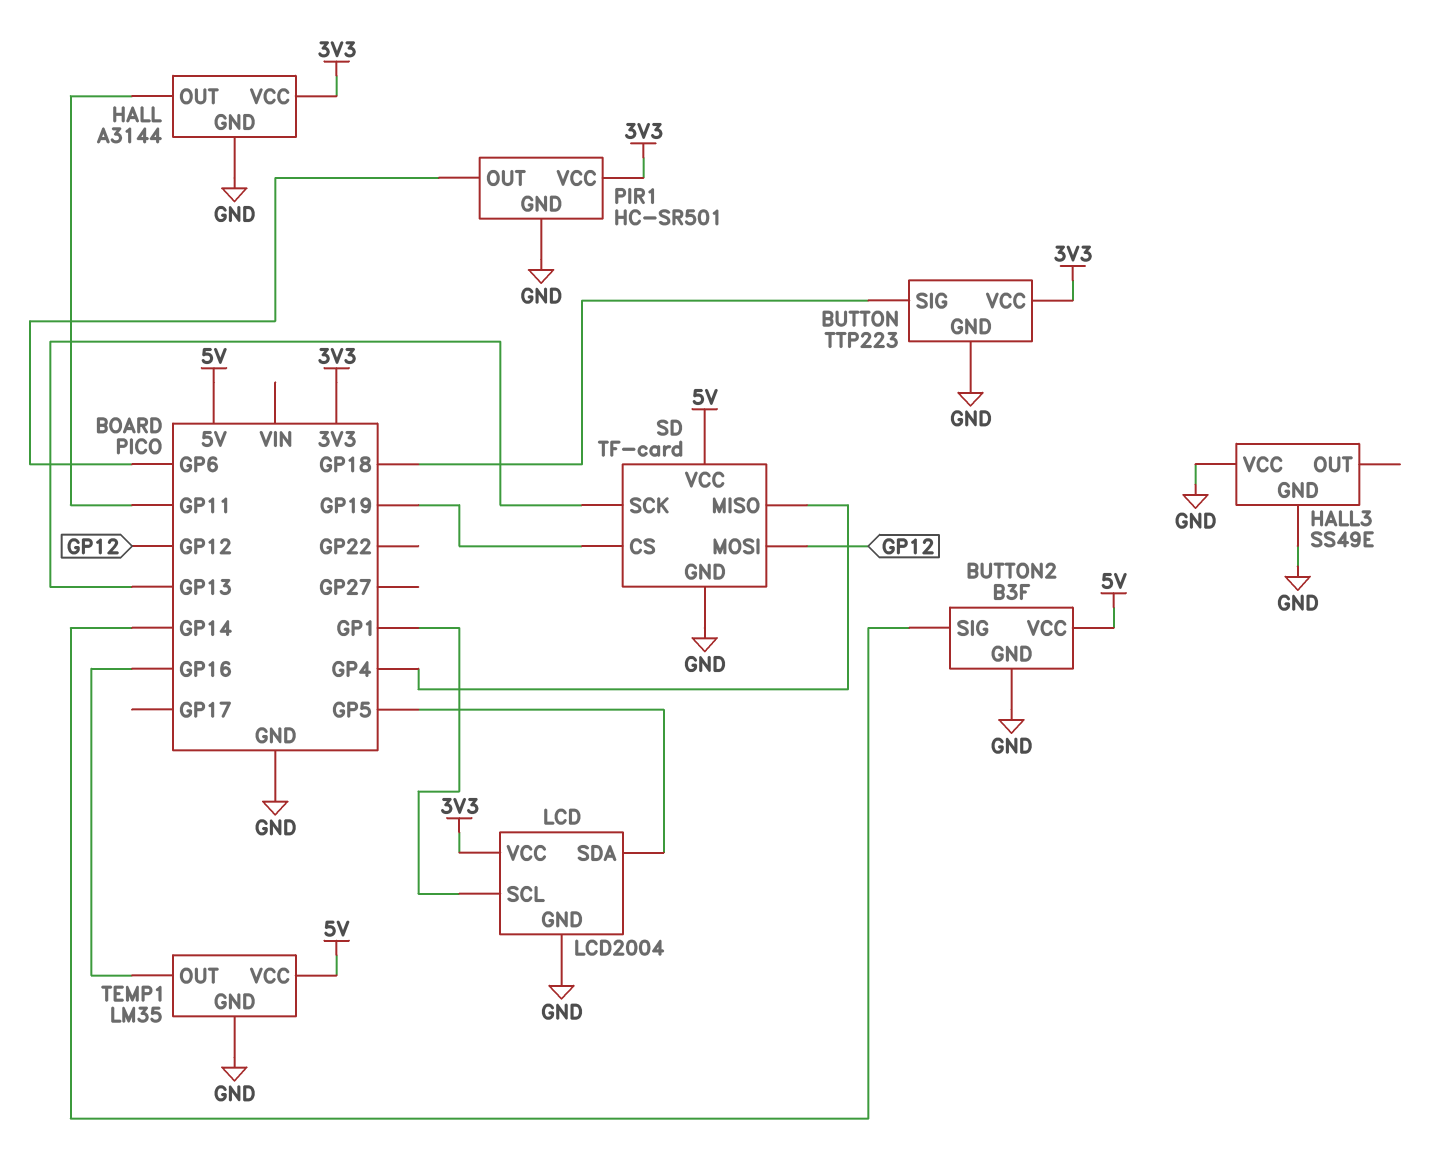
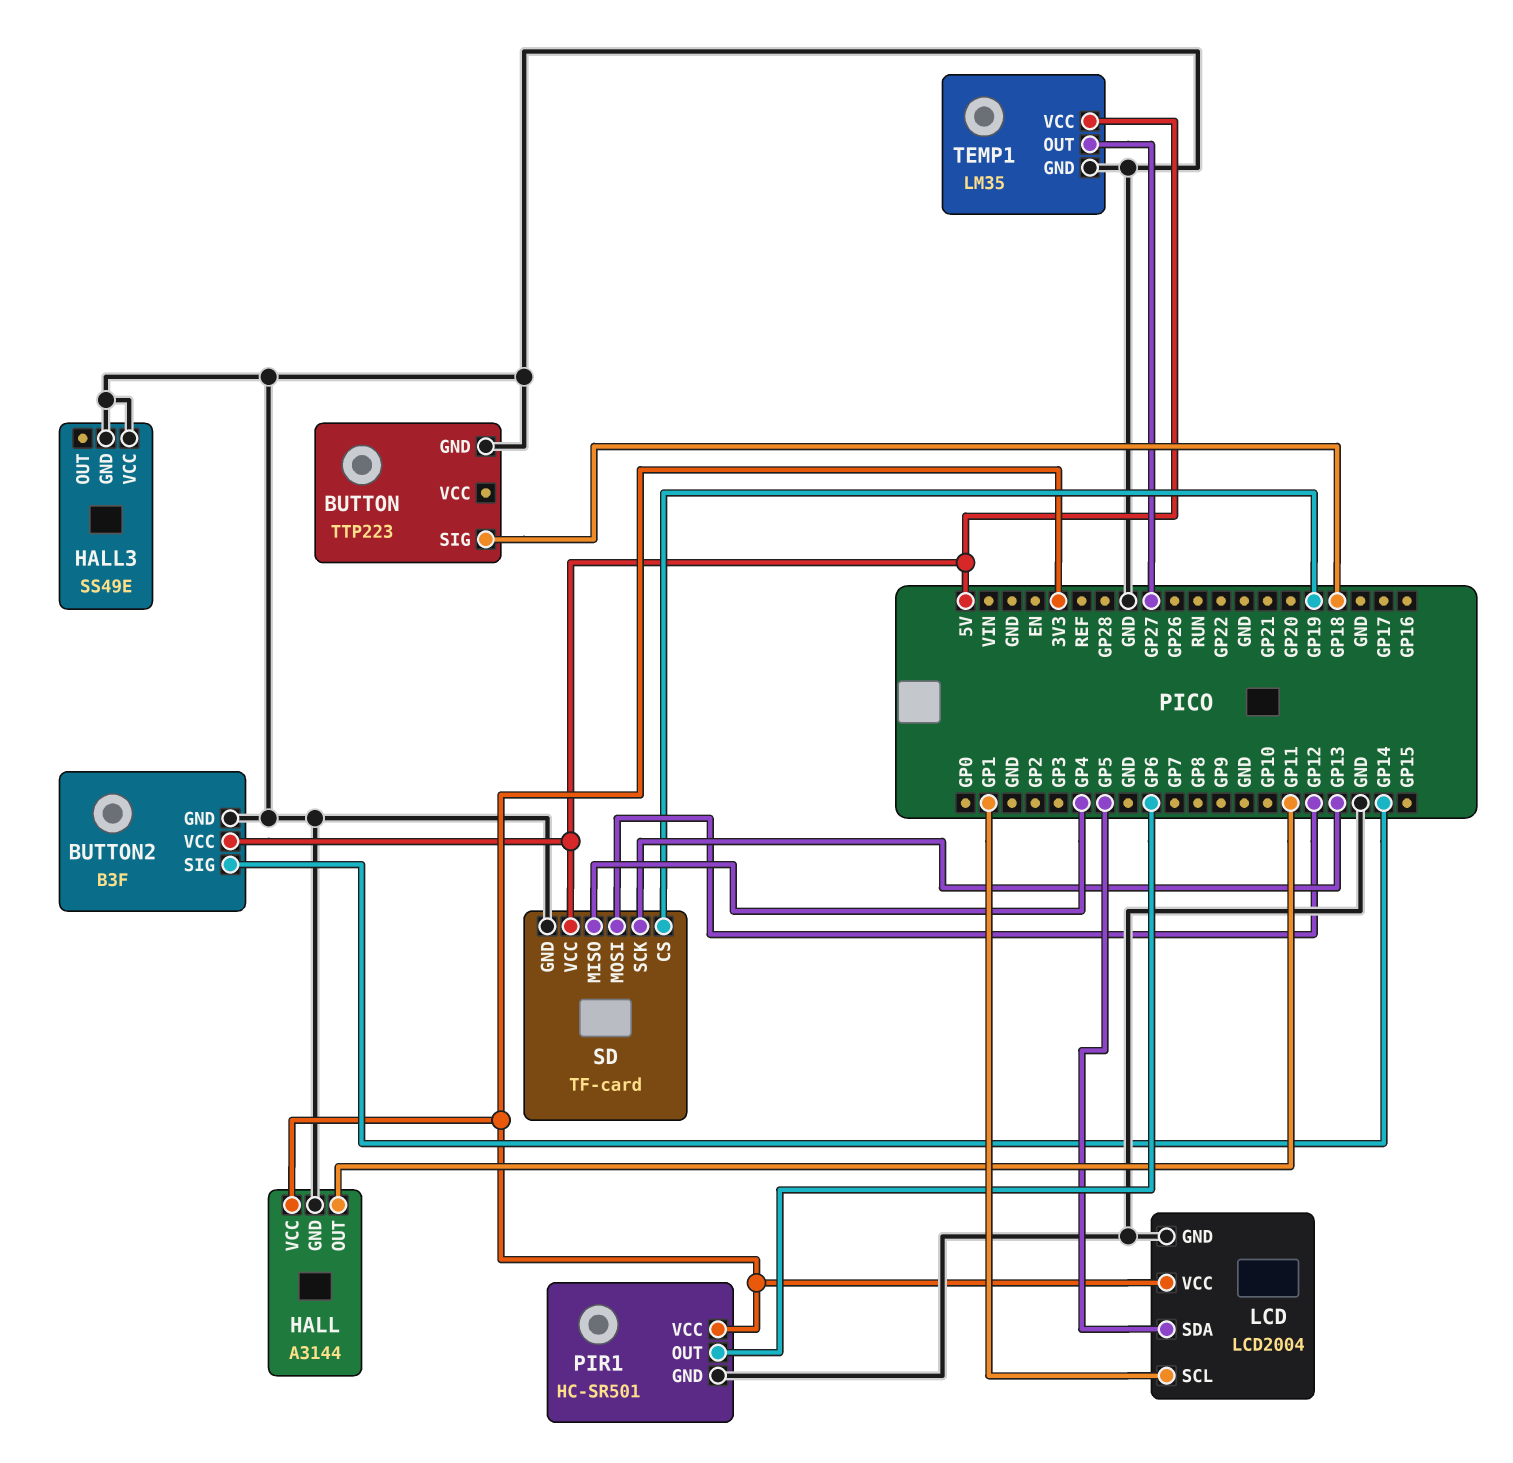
BUTTON pin VCC: 3V3 -> none
TEMP1 pin OUT: GP16 -> GP27

